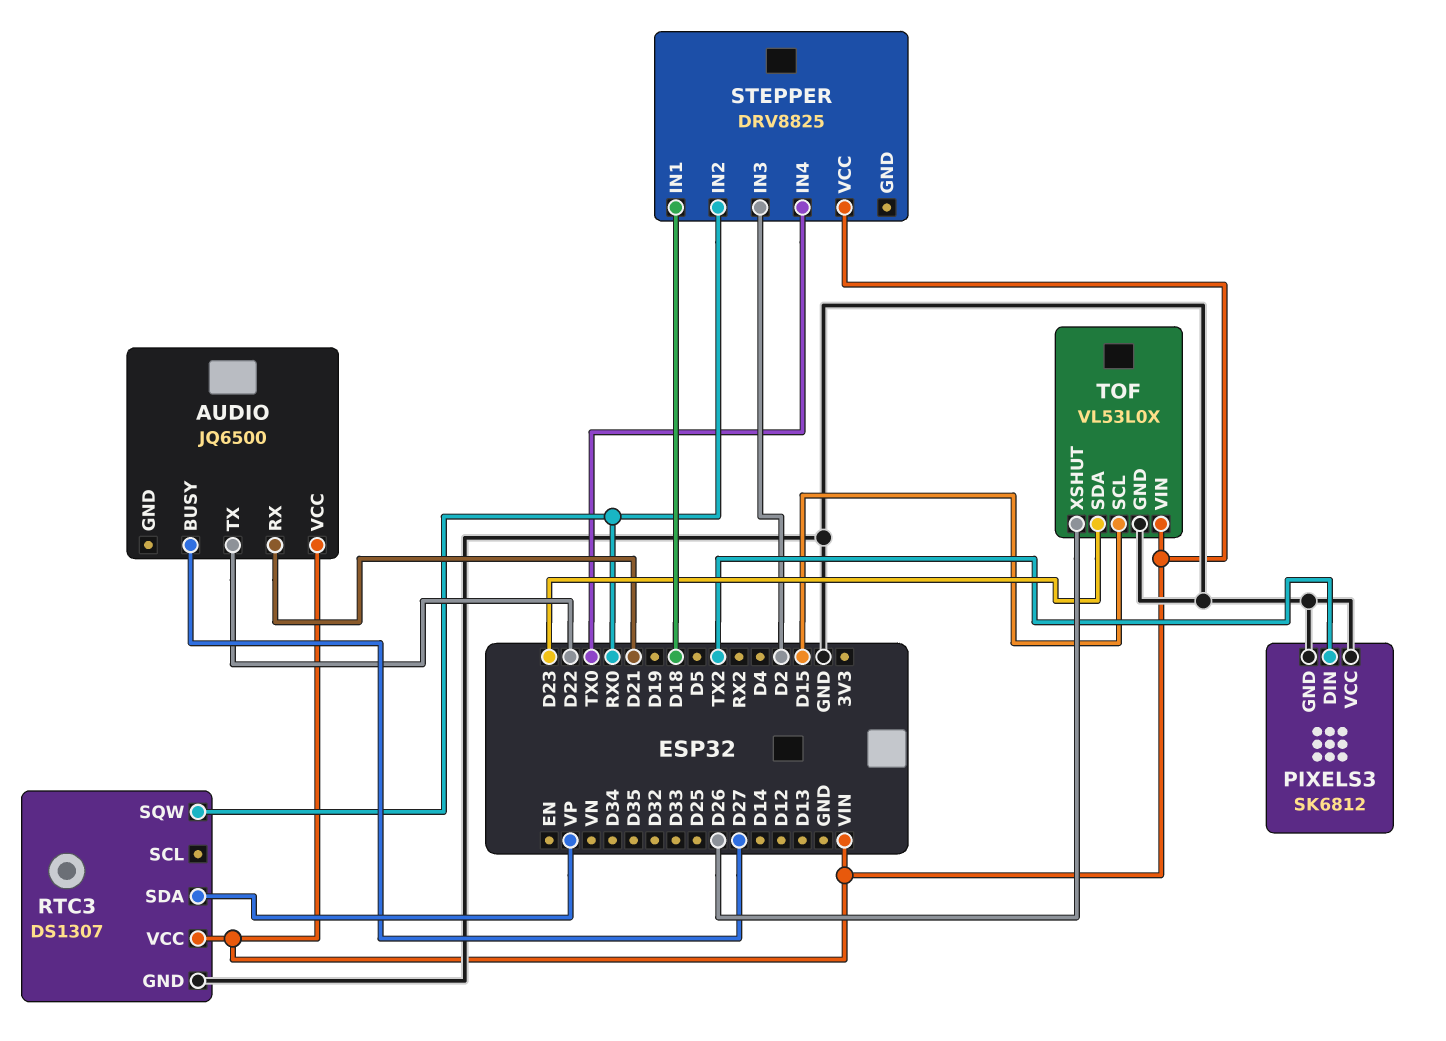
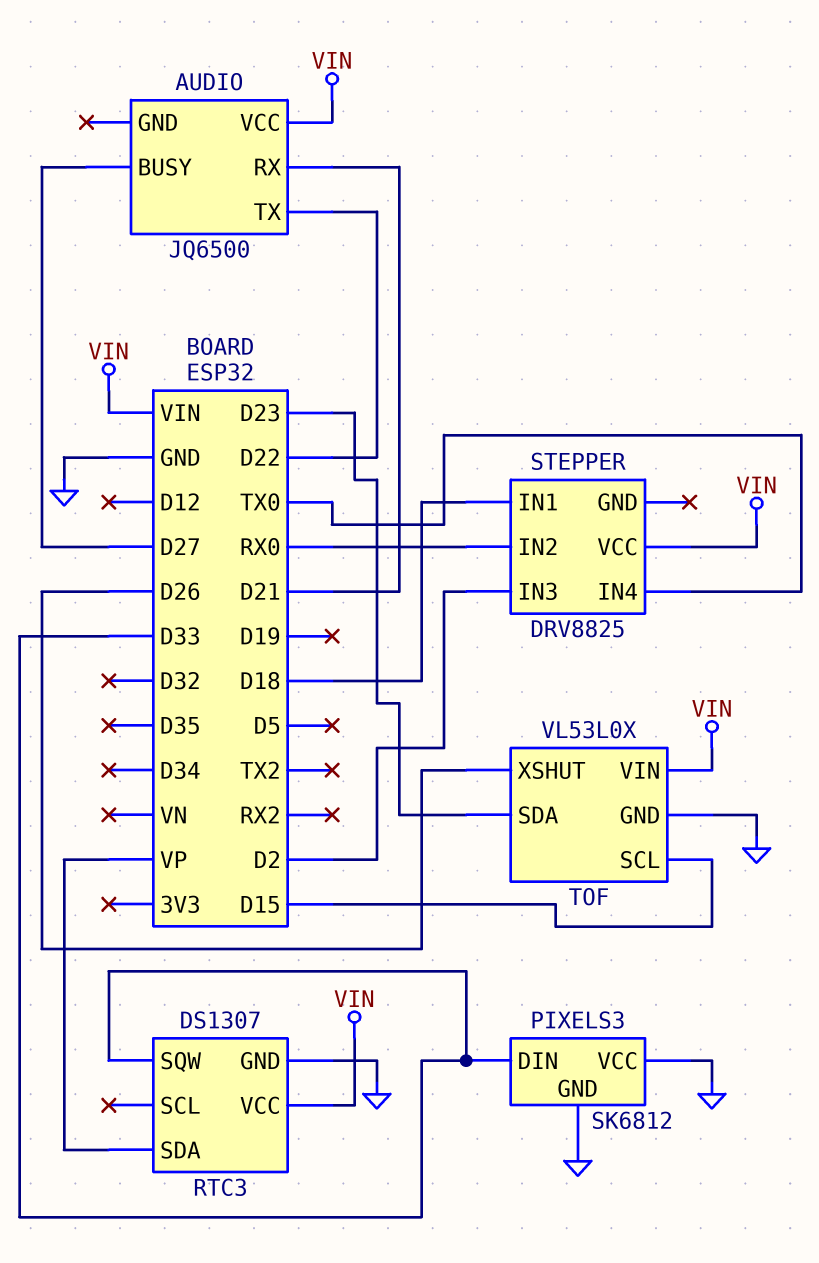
PIXELS3 pin DIN: TX2 -> D33
RTC3 pin SQW: RX0 -> D33

